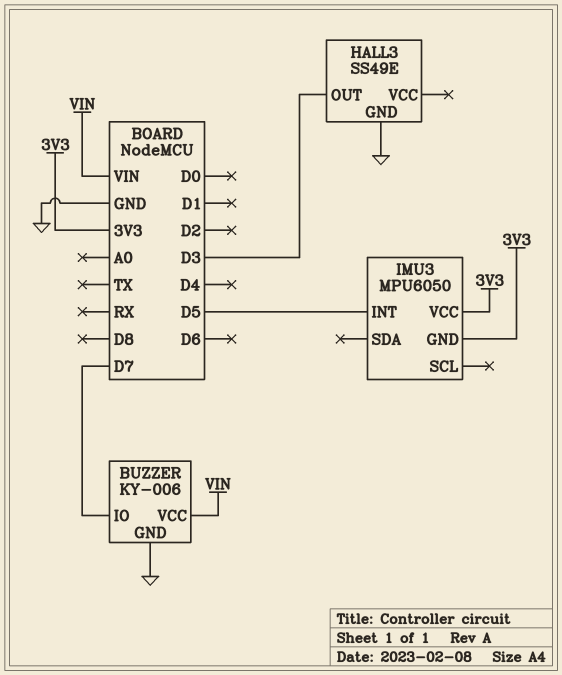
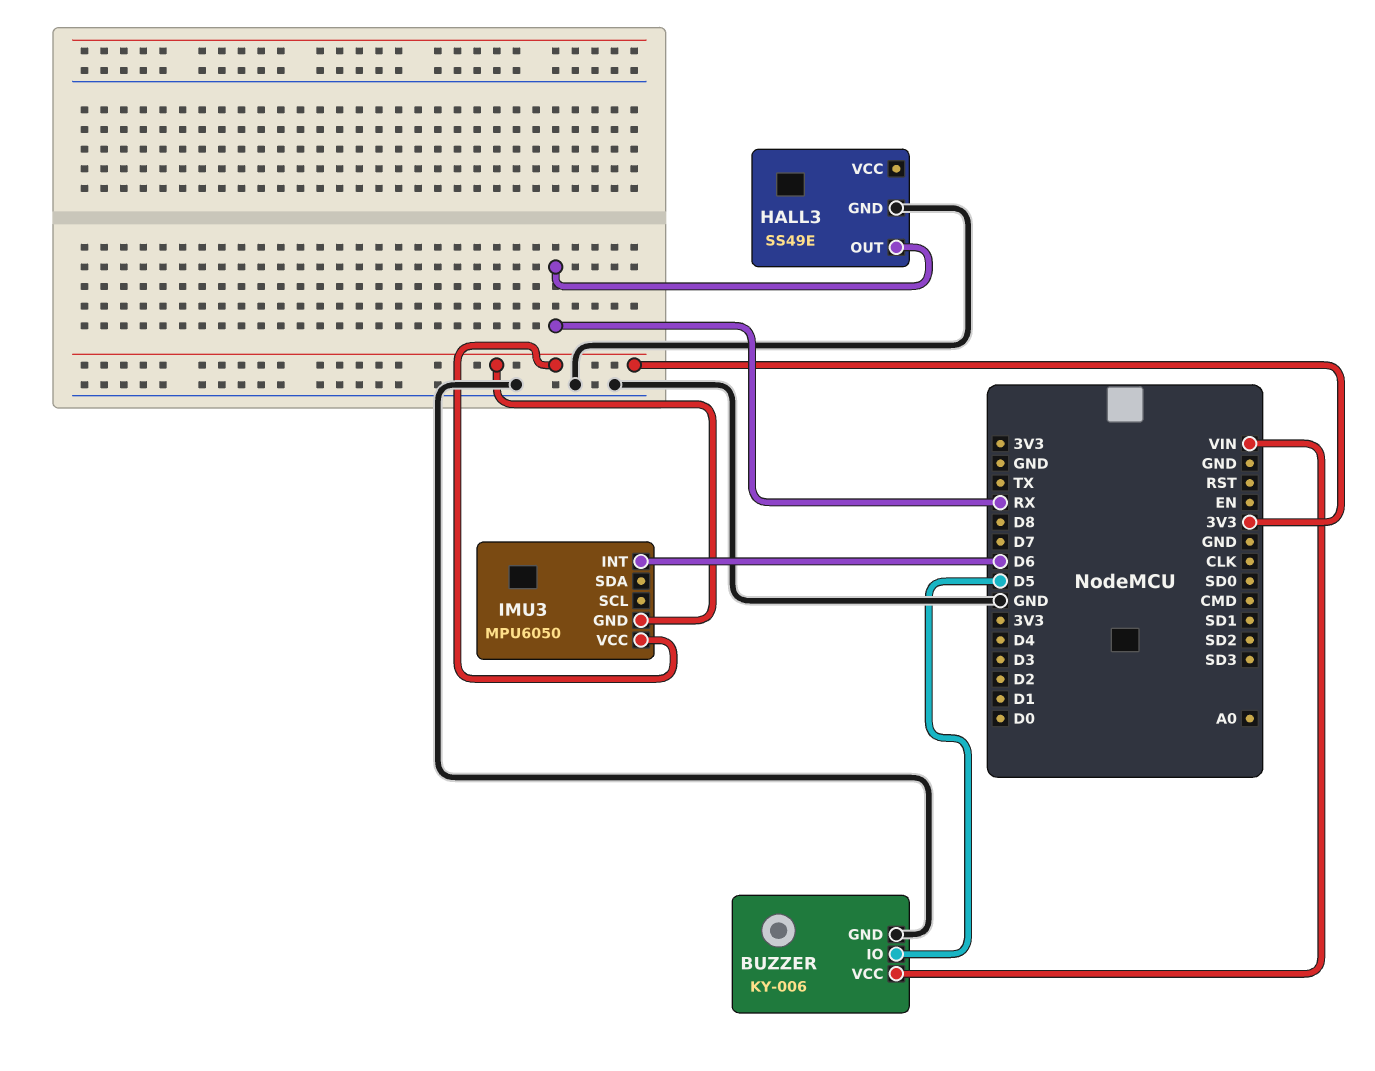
BUZZER pin IO: D7 -> D5
HALL3 pin OUT: D3 -> RX
IMU3 pin INT: D5 -> D6

